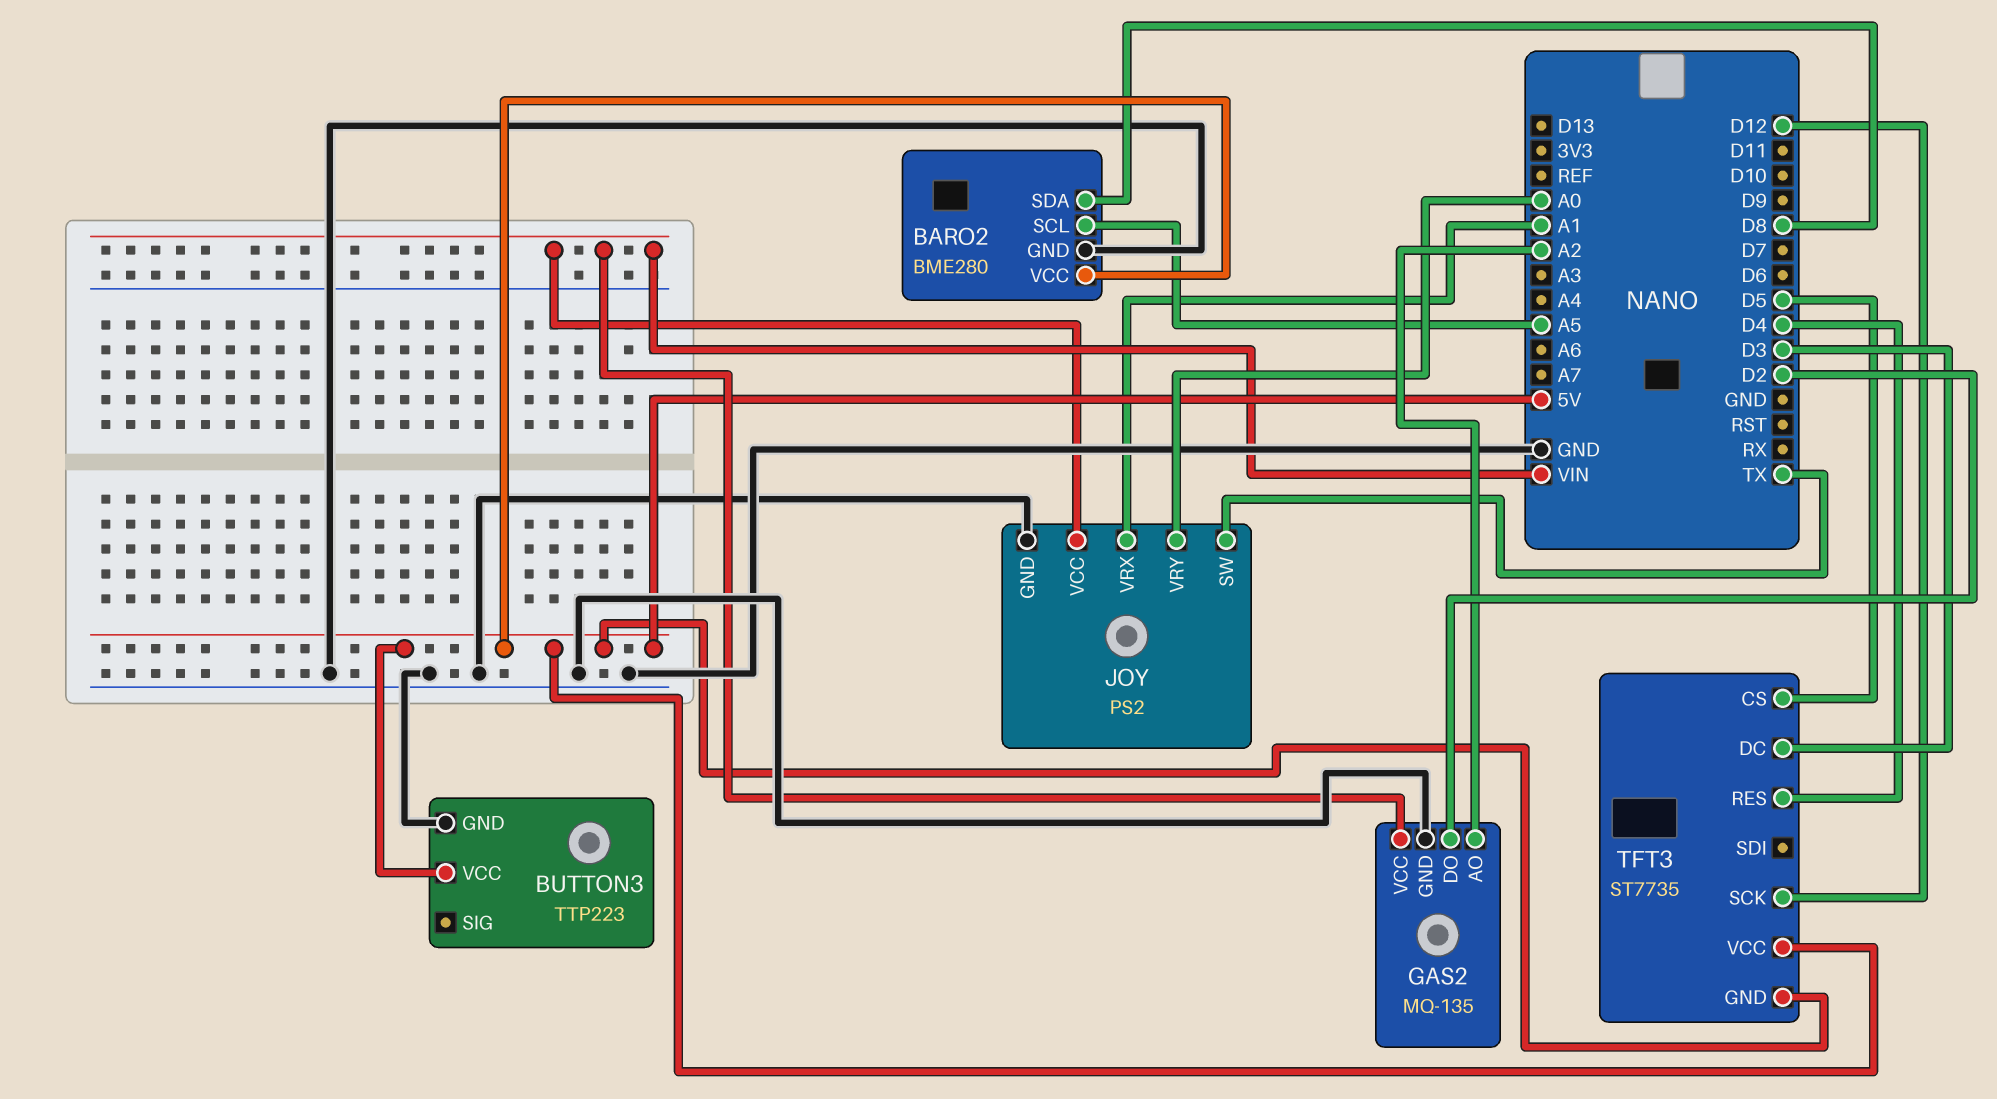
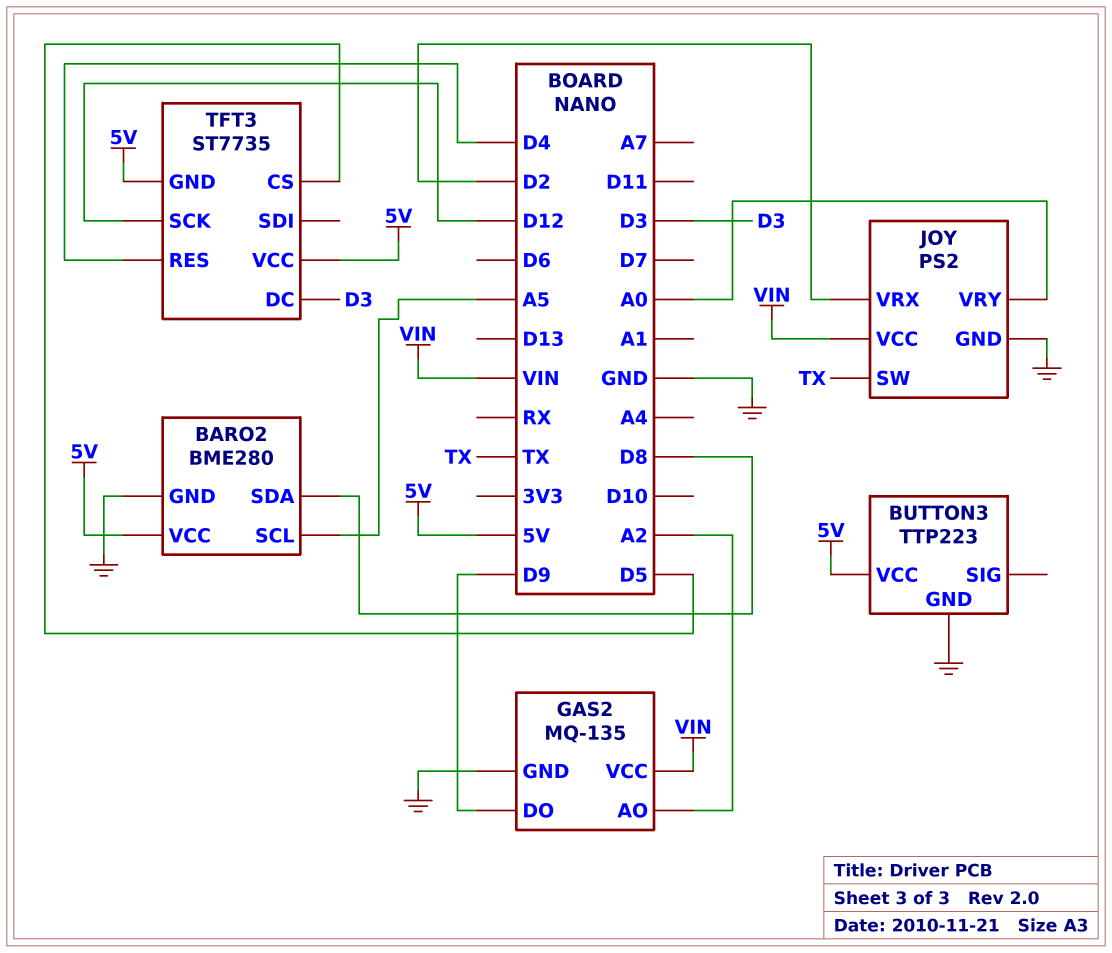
GAS2 pin DO: D2 -> D9
JOY pin VRX: A1 -> D2

